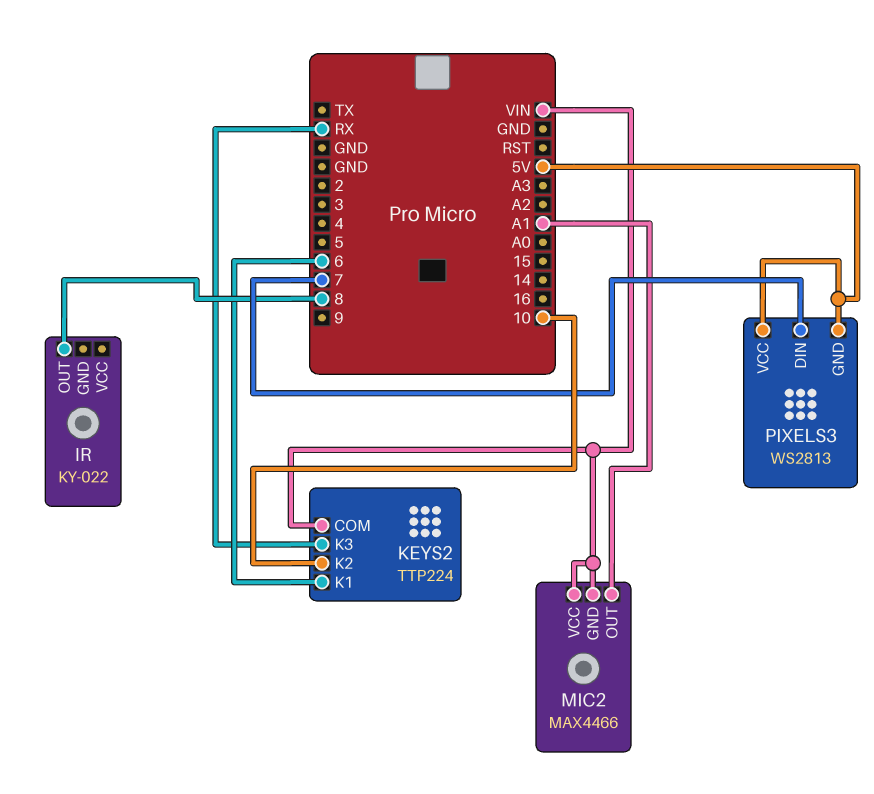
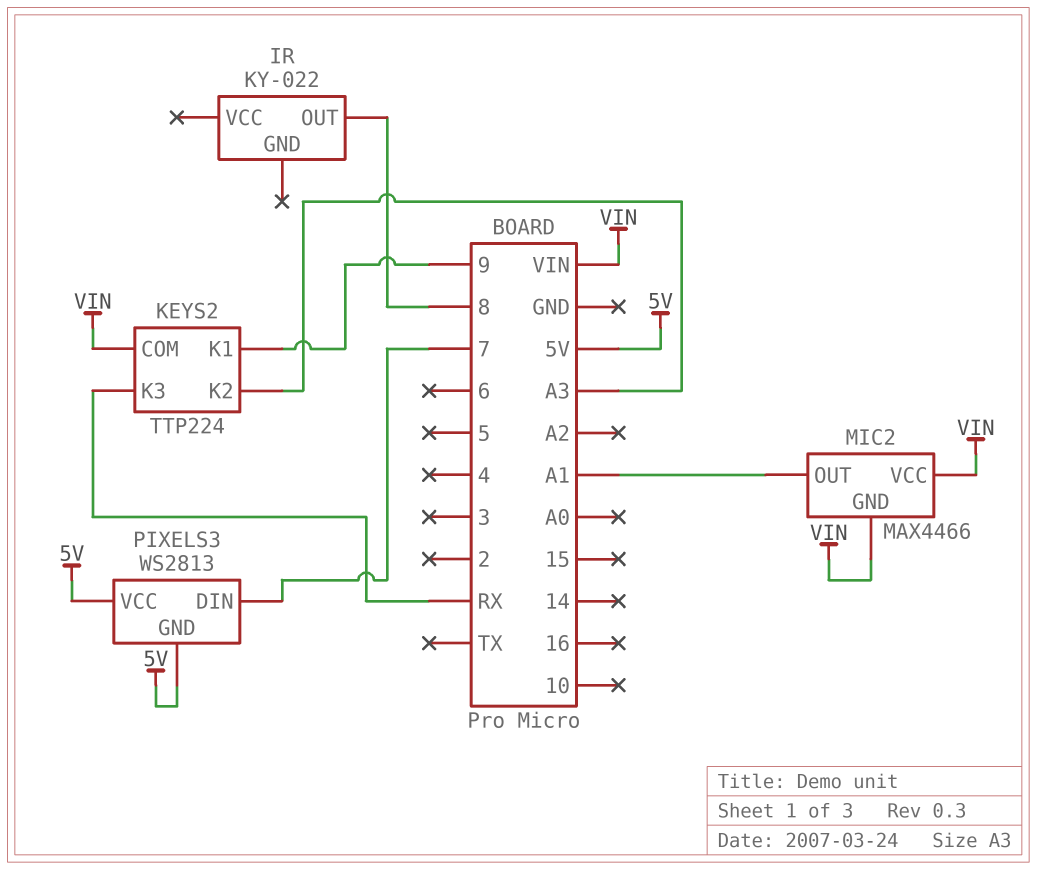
KEYS2 pin K1: 6 -> 9
KEYS2 pin K2: 10 -> A3

